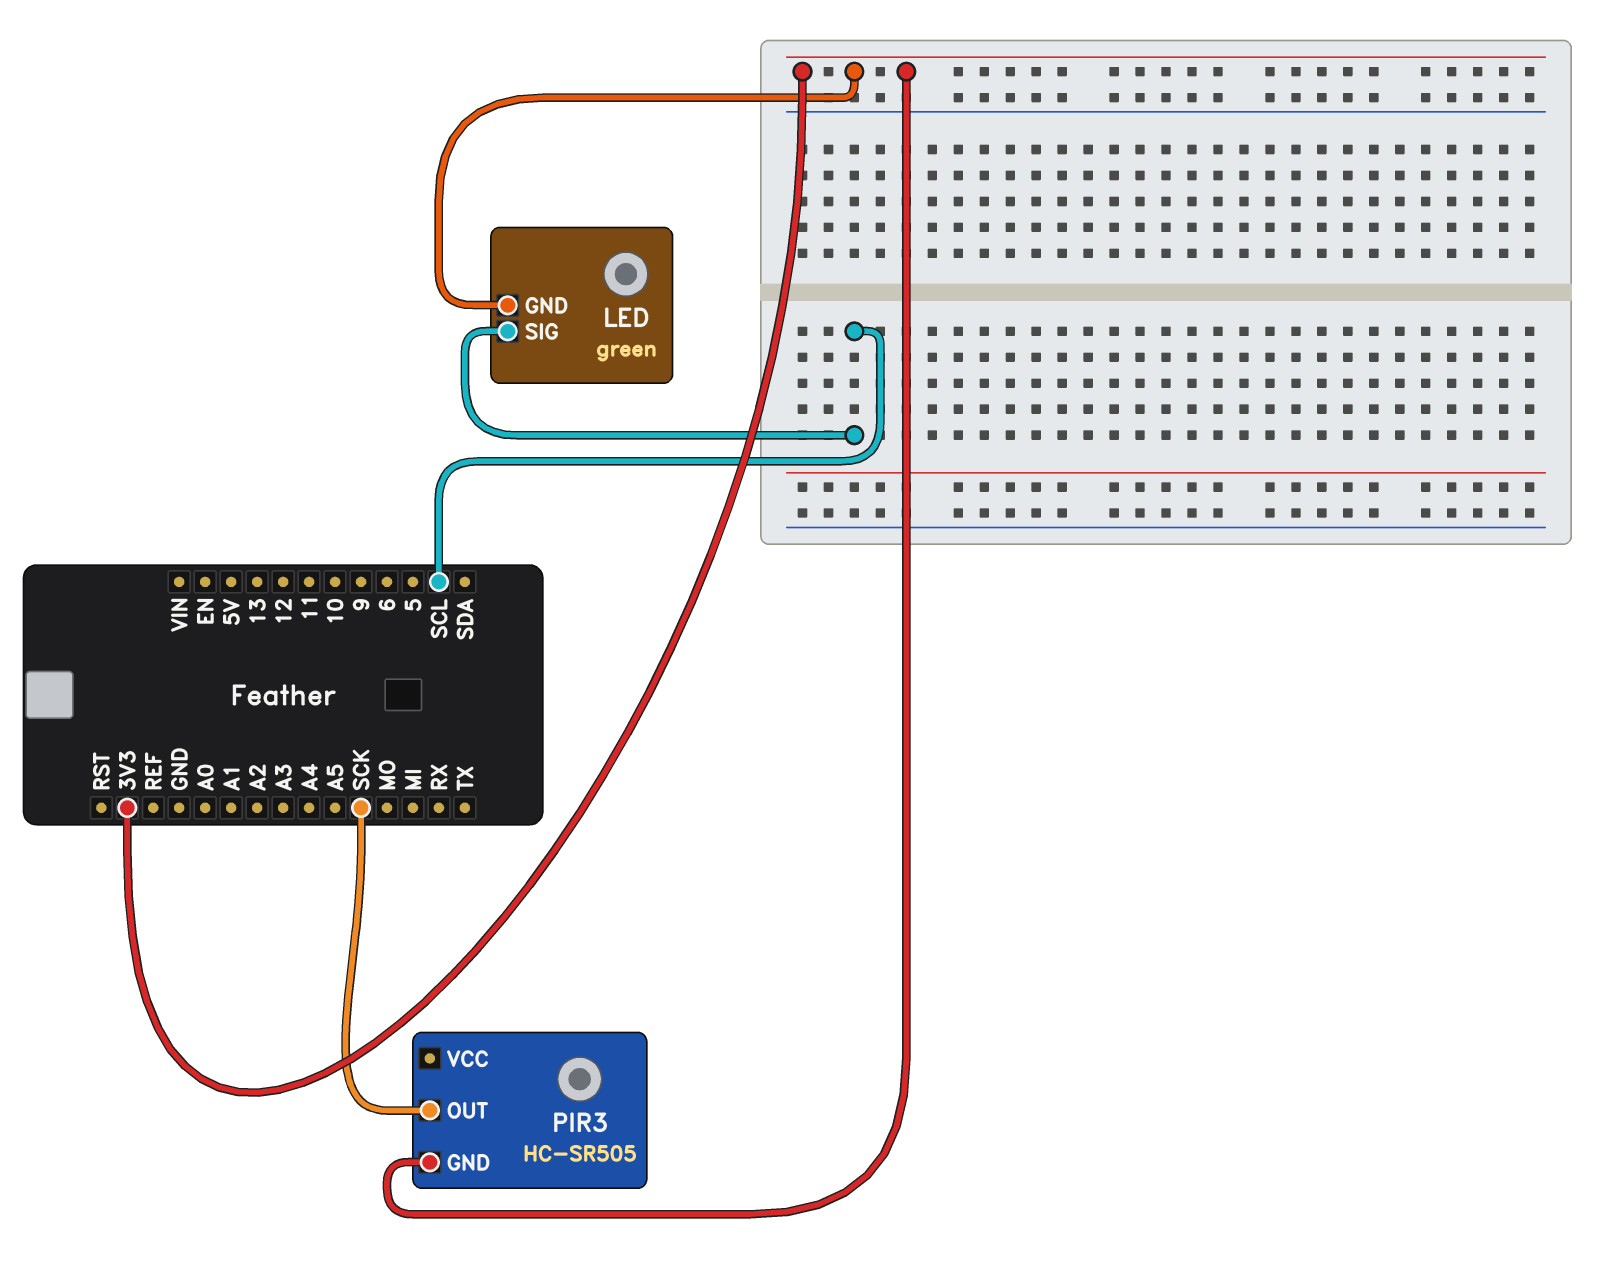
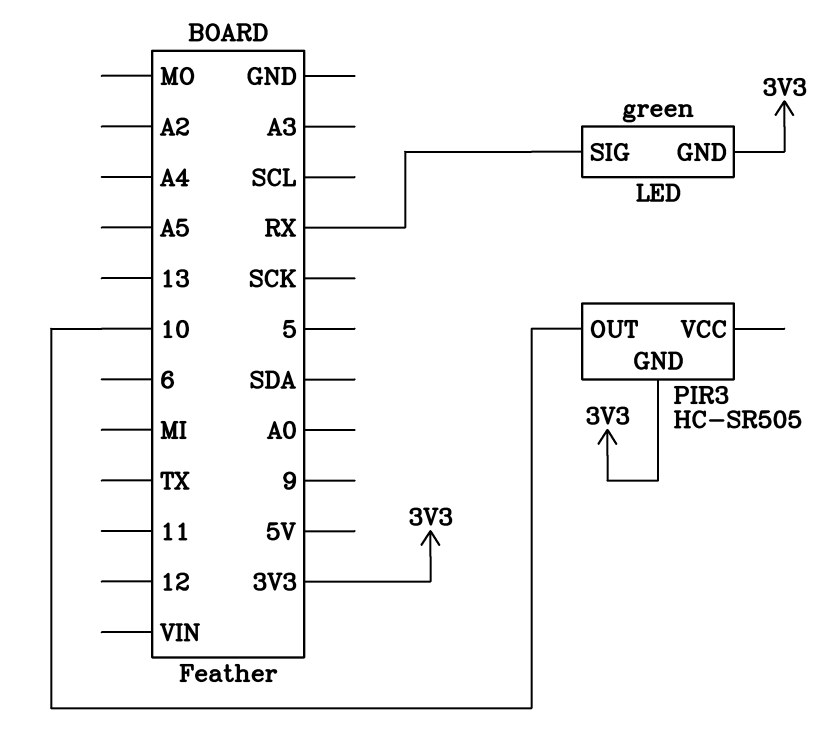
LED pin SIG: SCL -> RX
PIR3 pin OUT: SCK -> 10

